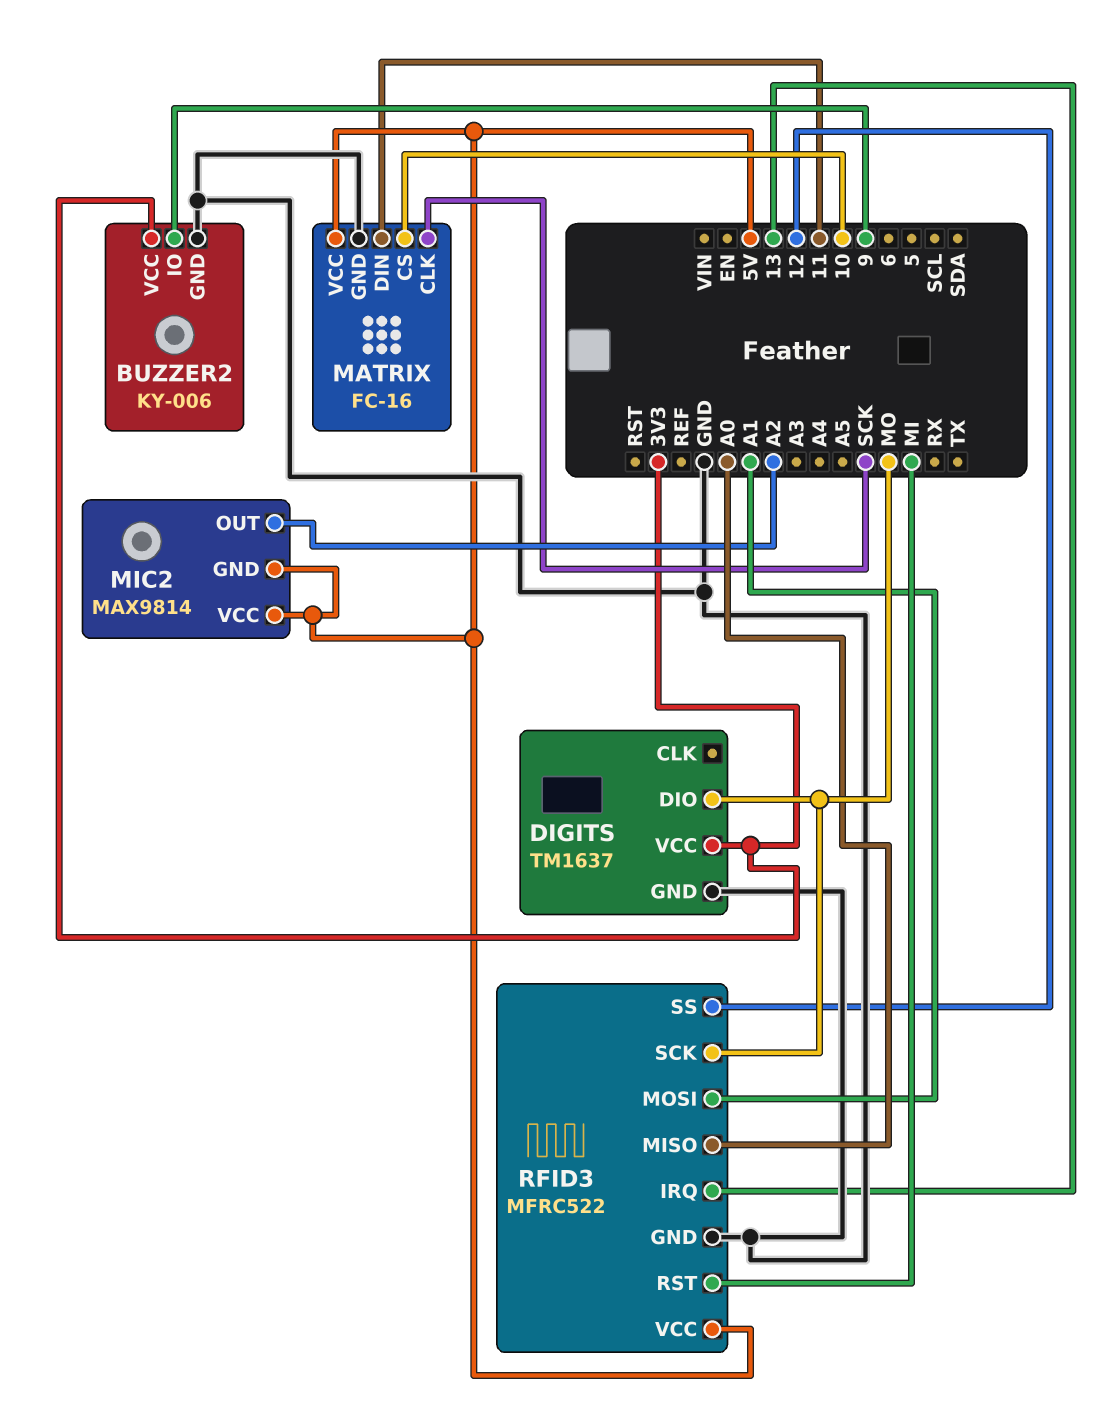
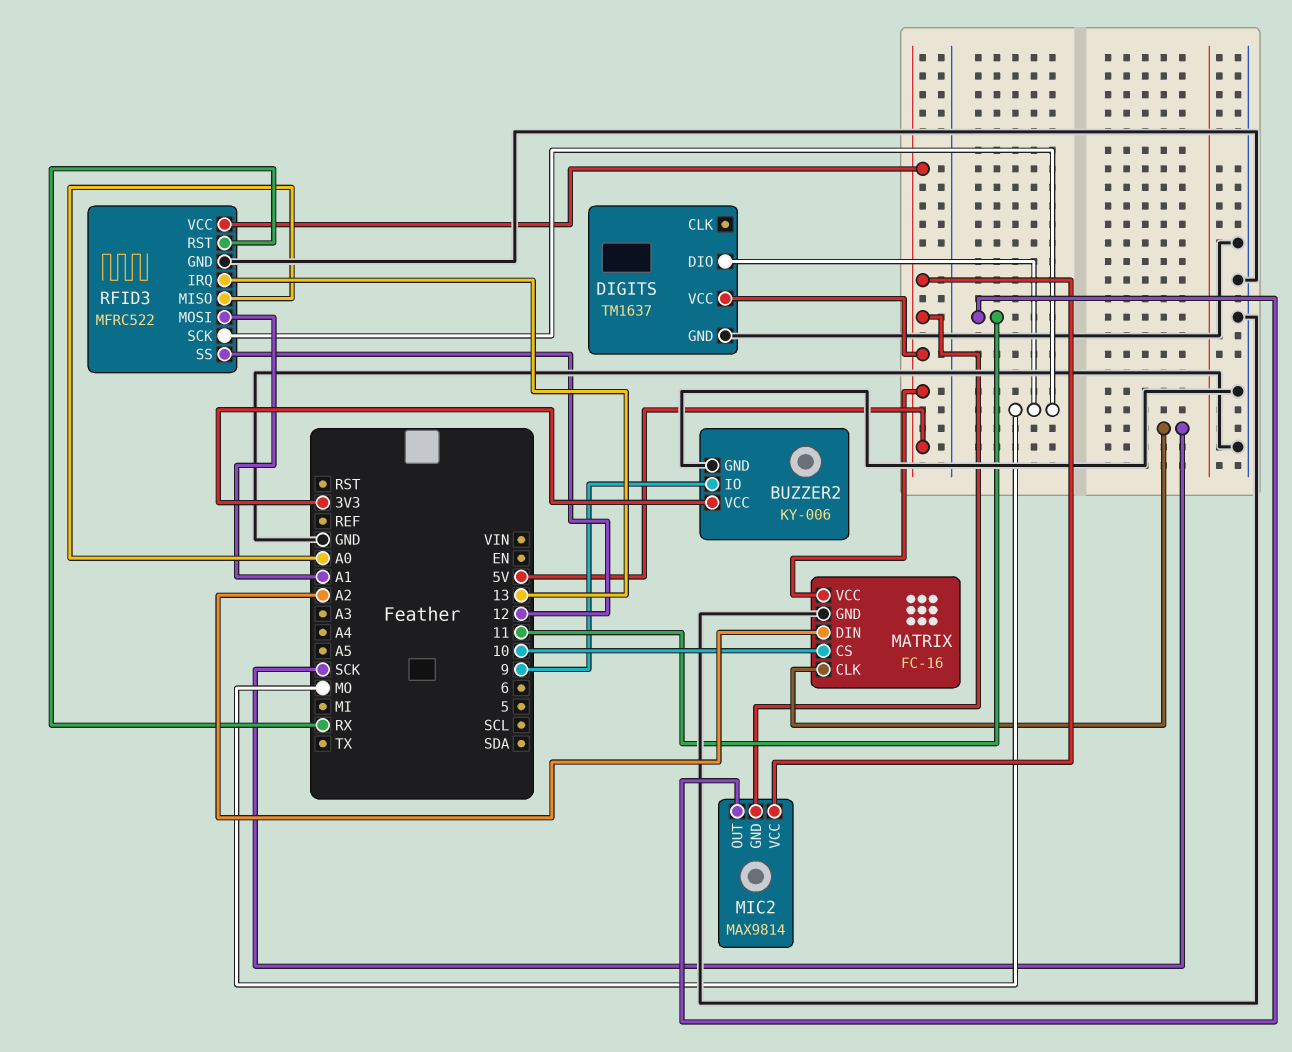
DIGITS pin VCC: 3V3 -> 5V
MATRIX pin DIN: 11 -> A2
MIC2 pin OUT: A2 -> 11
RFID3 pin RST: MI -> RX

